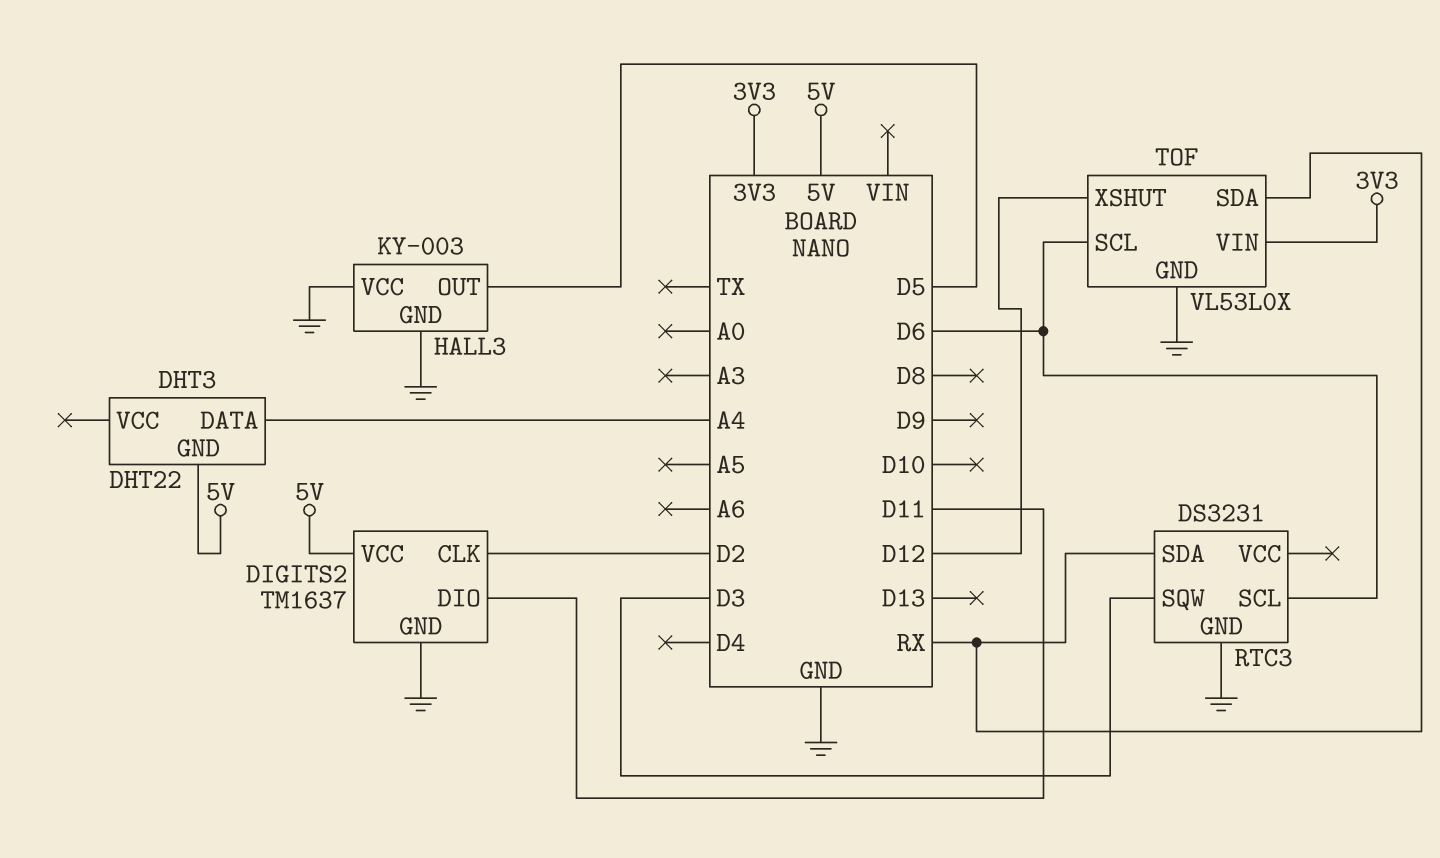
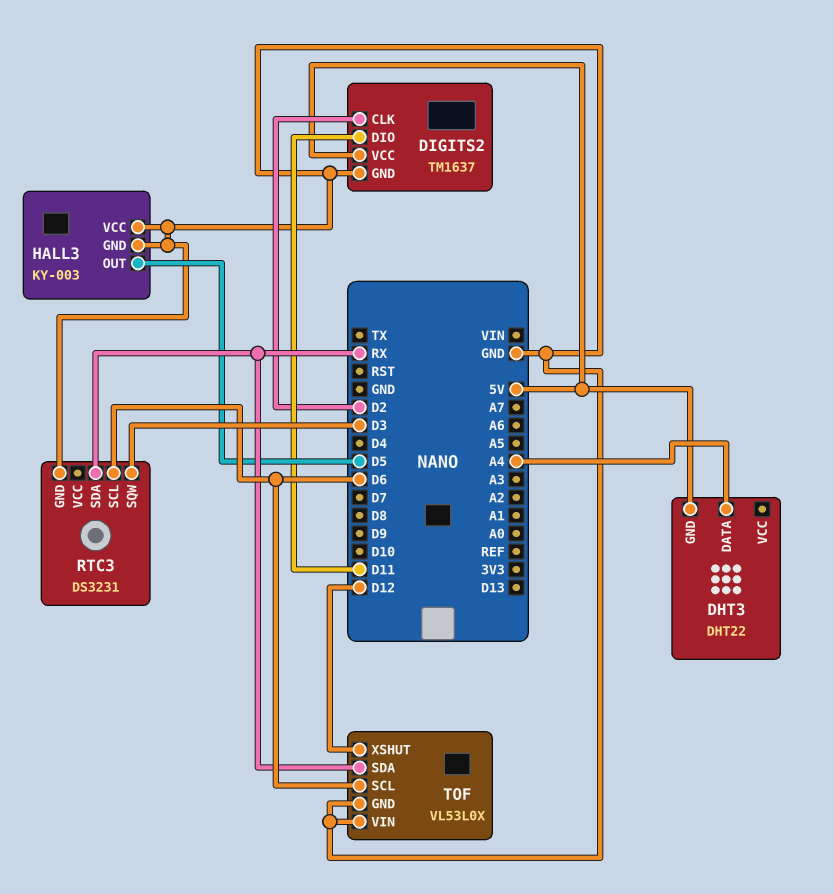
TOF pin VIN: 3V3 -> GND

